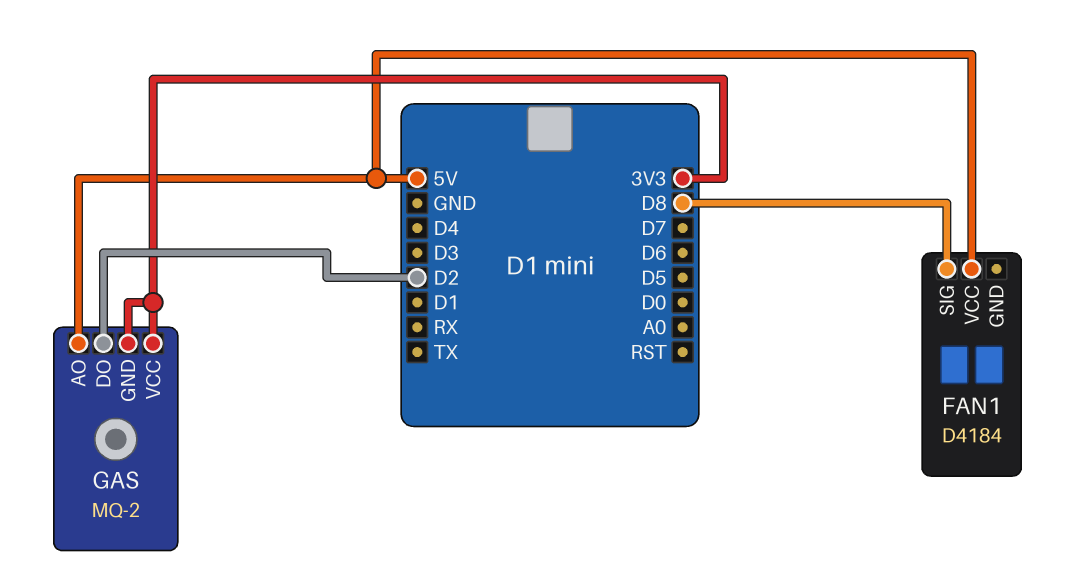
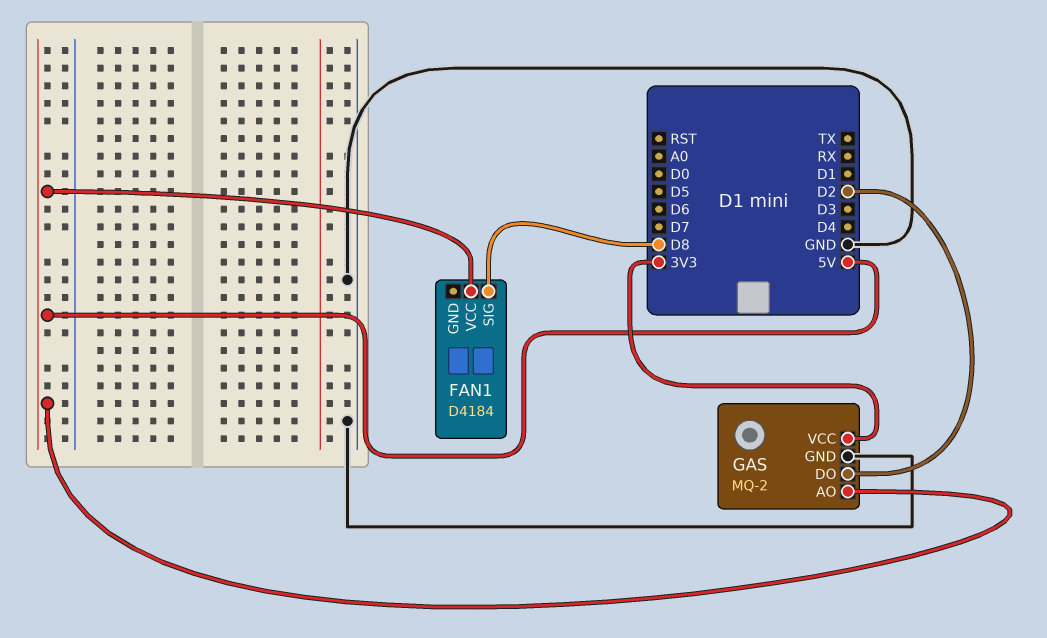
GAS pin GND: 3V3 -> GND

